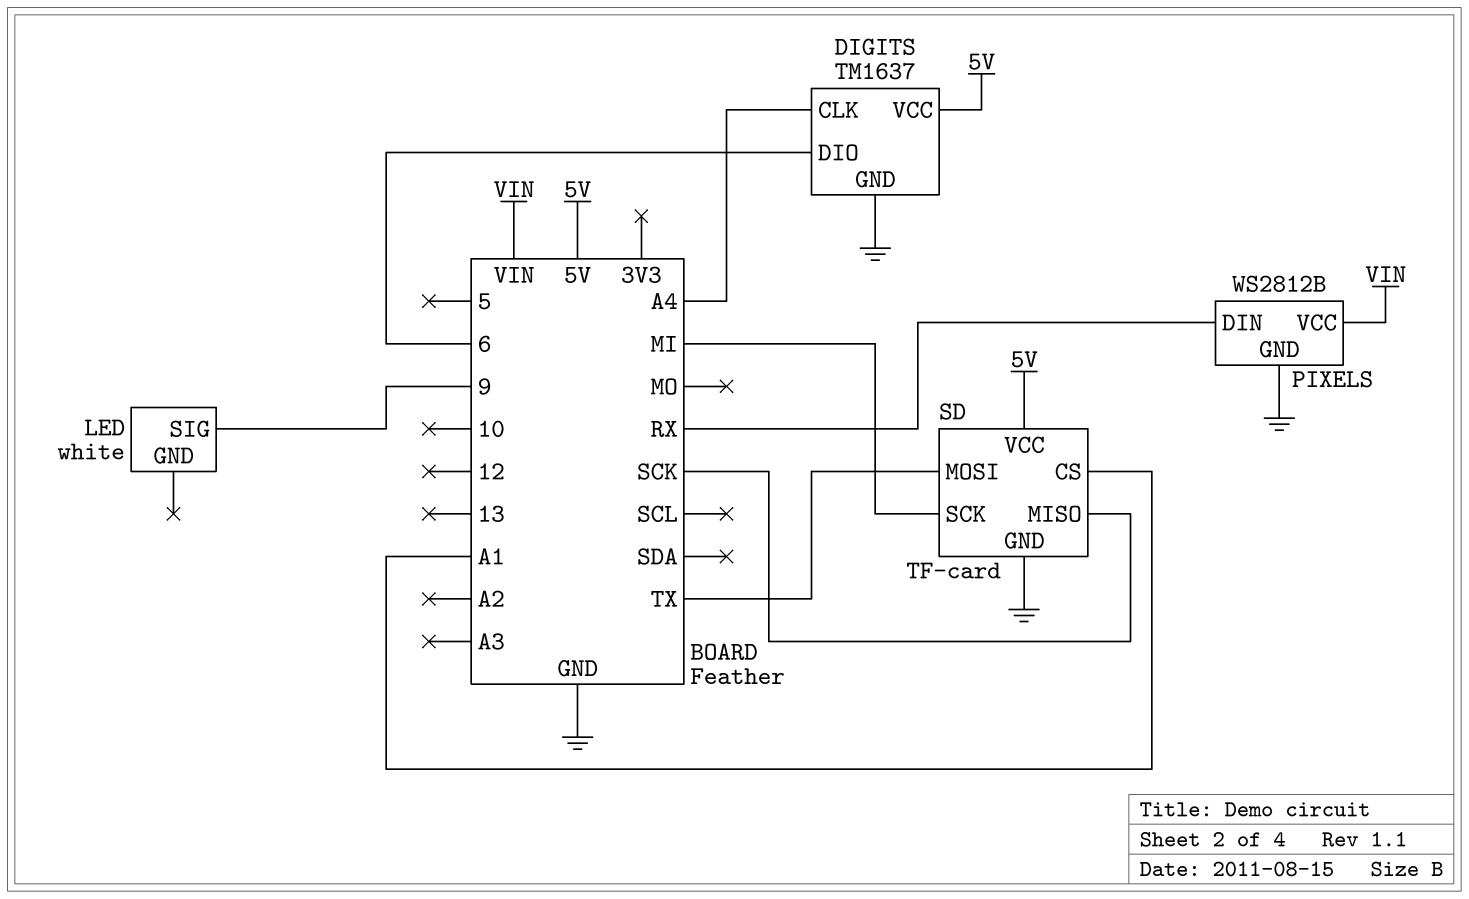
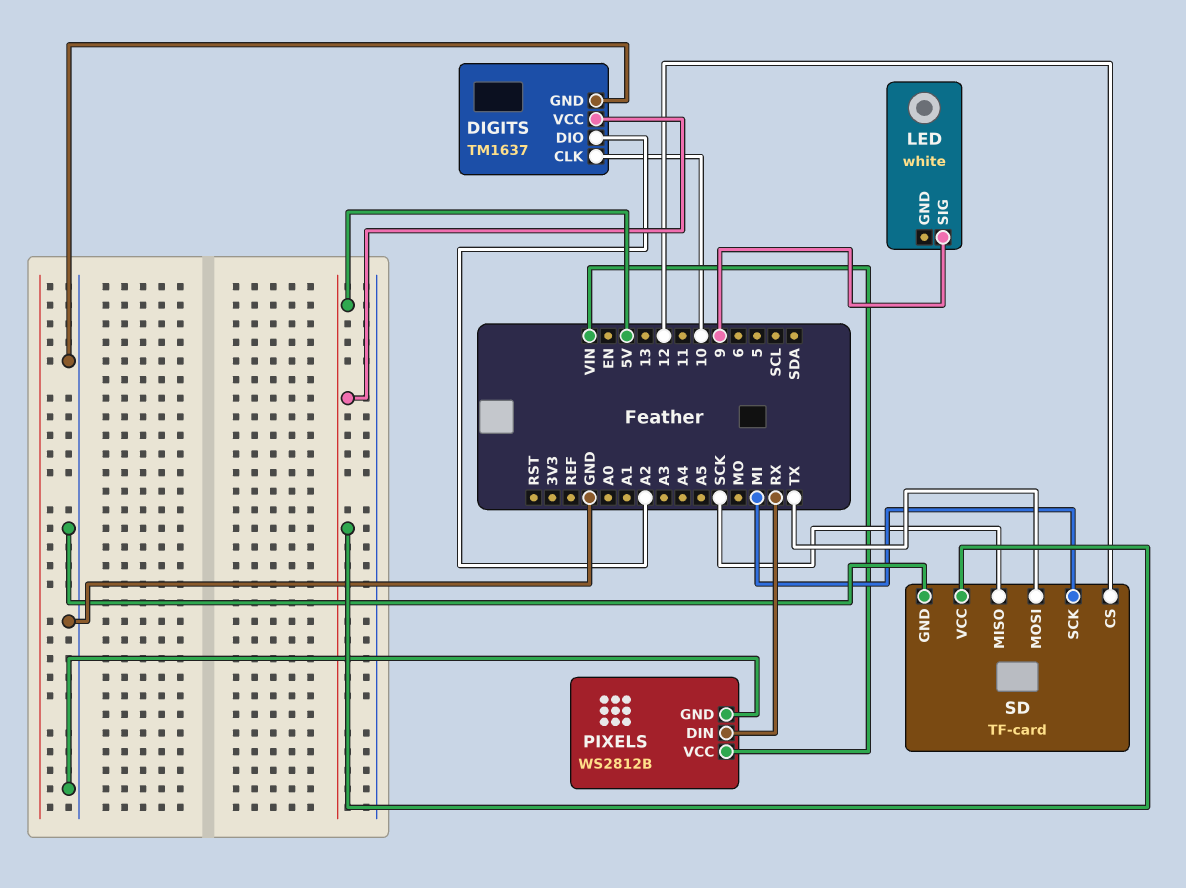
DIGITS pin CLK: A4 -> 10
DIGITS pin DIO: 6 -> A2
SD pin CS: A1 -> 12

